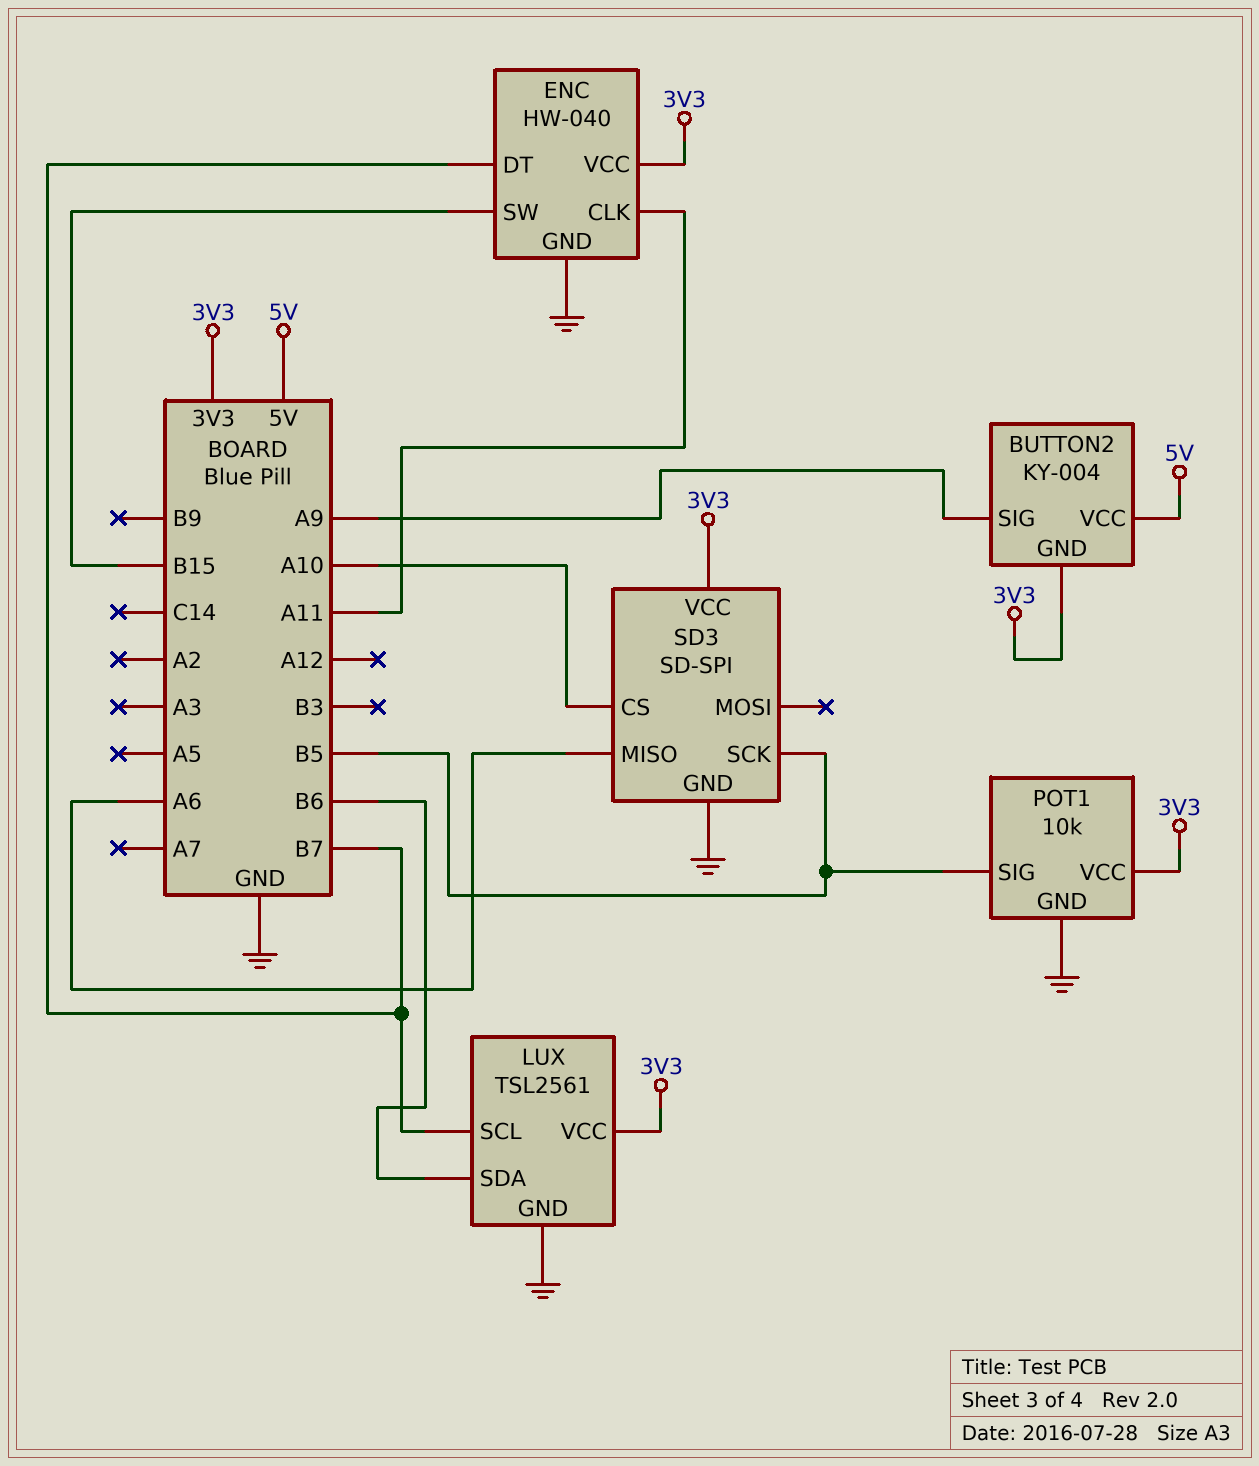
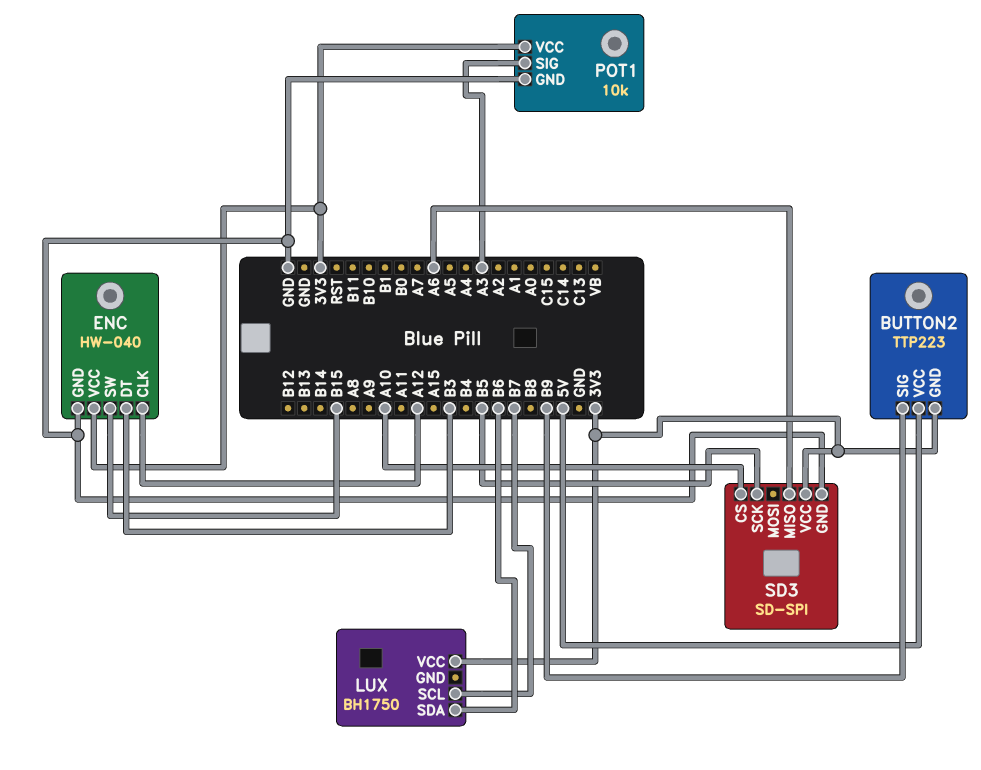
BUTTON2: KY-004 -> TTP223
BUTTON2 pin SIG: A9 -> B9
ENC pin CLK: A11 -> A12
ENC pin DT: B7 -> B3
LUX: TSL2561 -> BH1750
LUX pin GND: GND -> none
POT1 pin SIG: B5 -> A3

